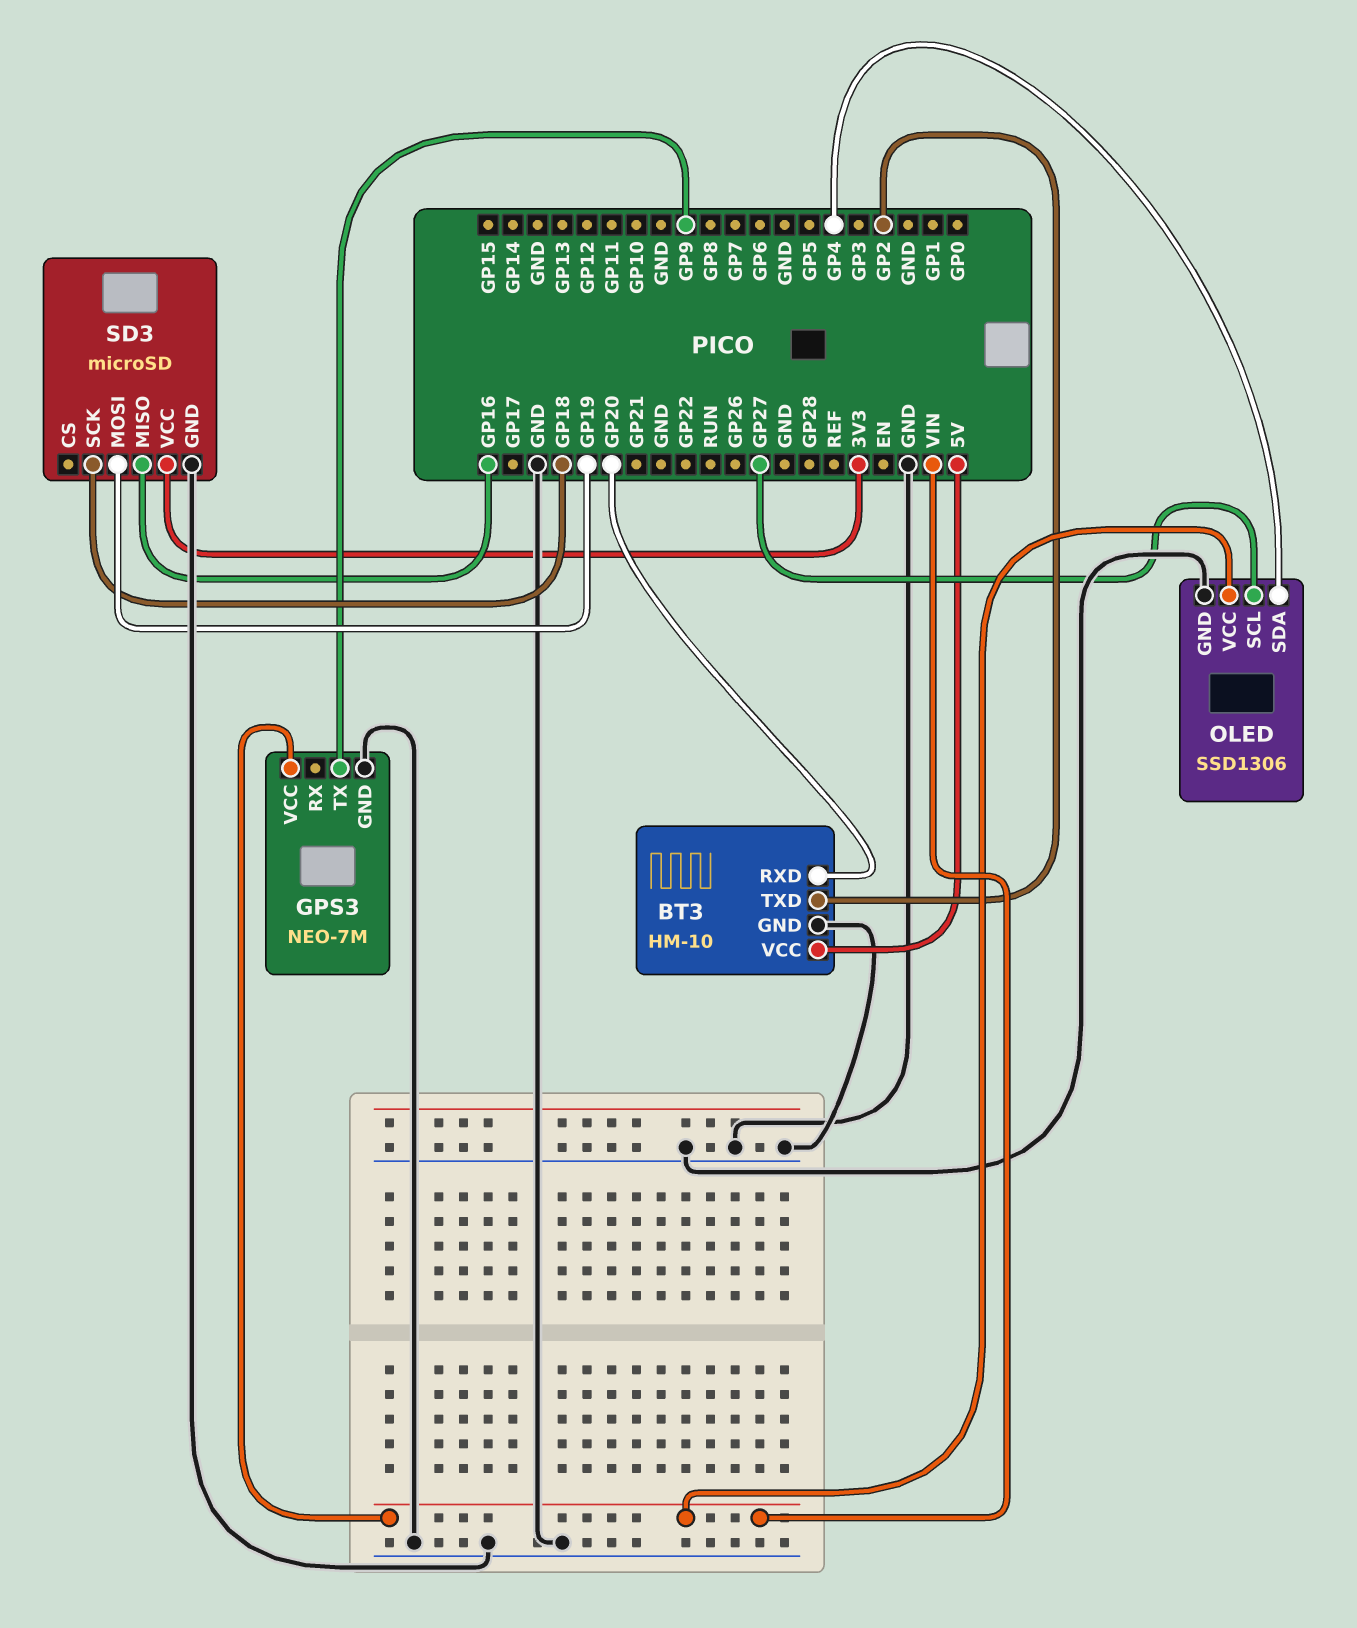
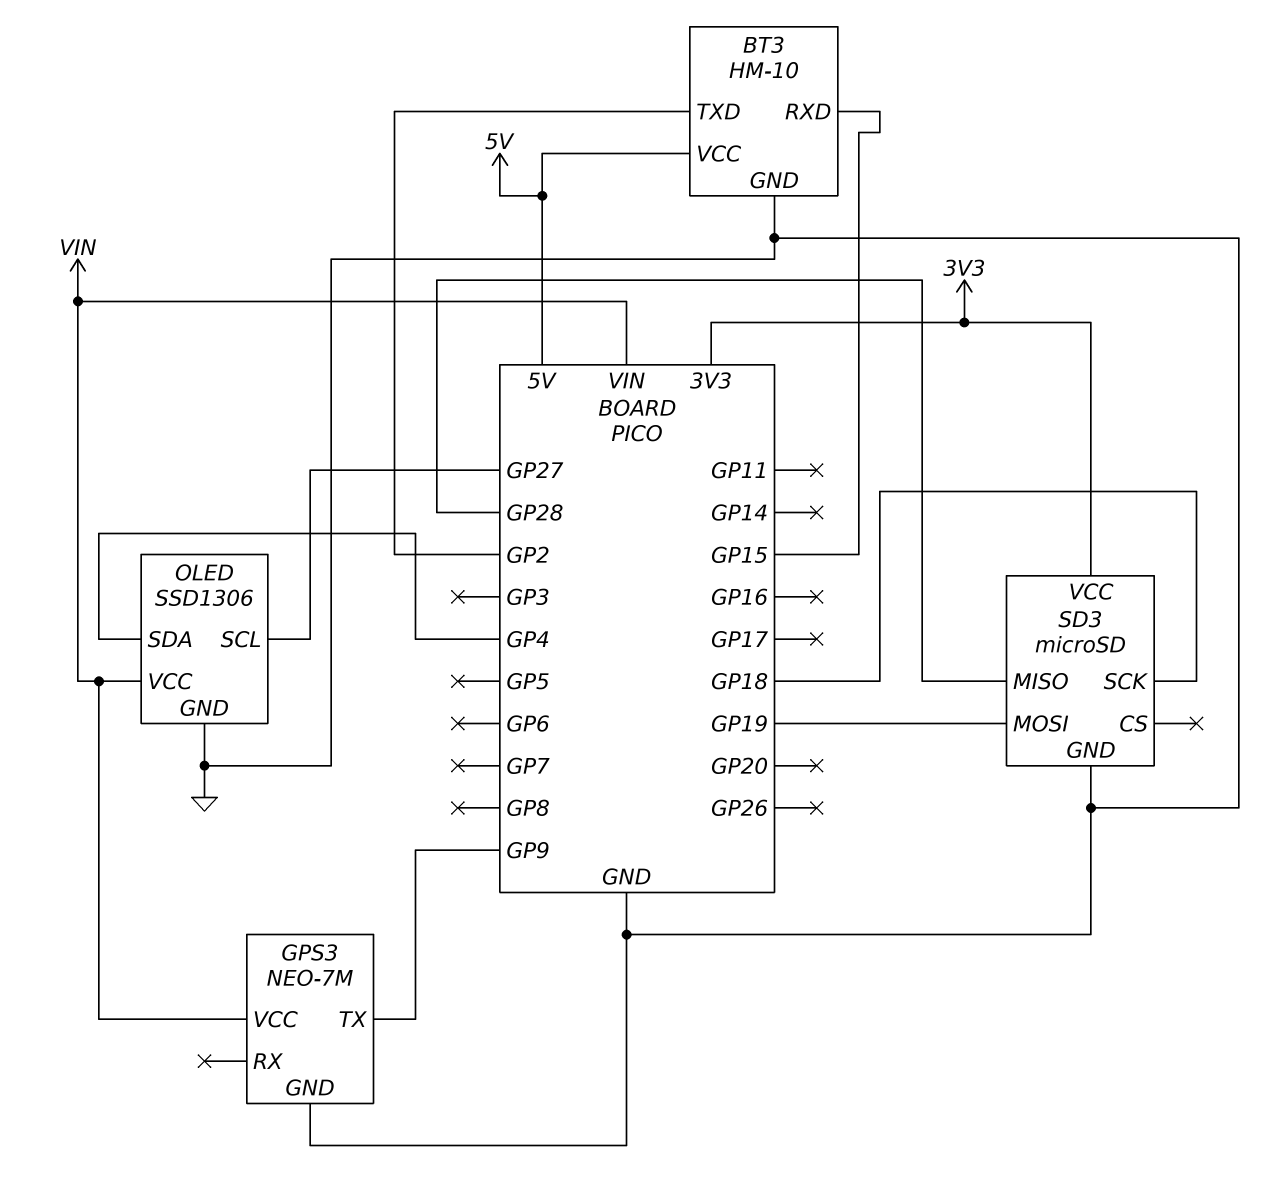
BT3 pin RXD: GP20 -> GP15
SD3 pin MISO: GP16 -> GP28

